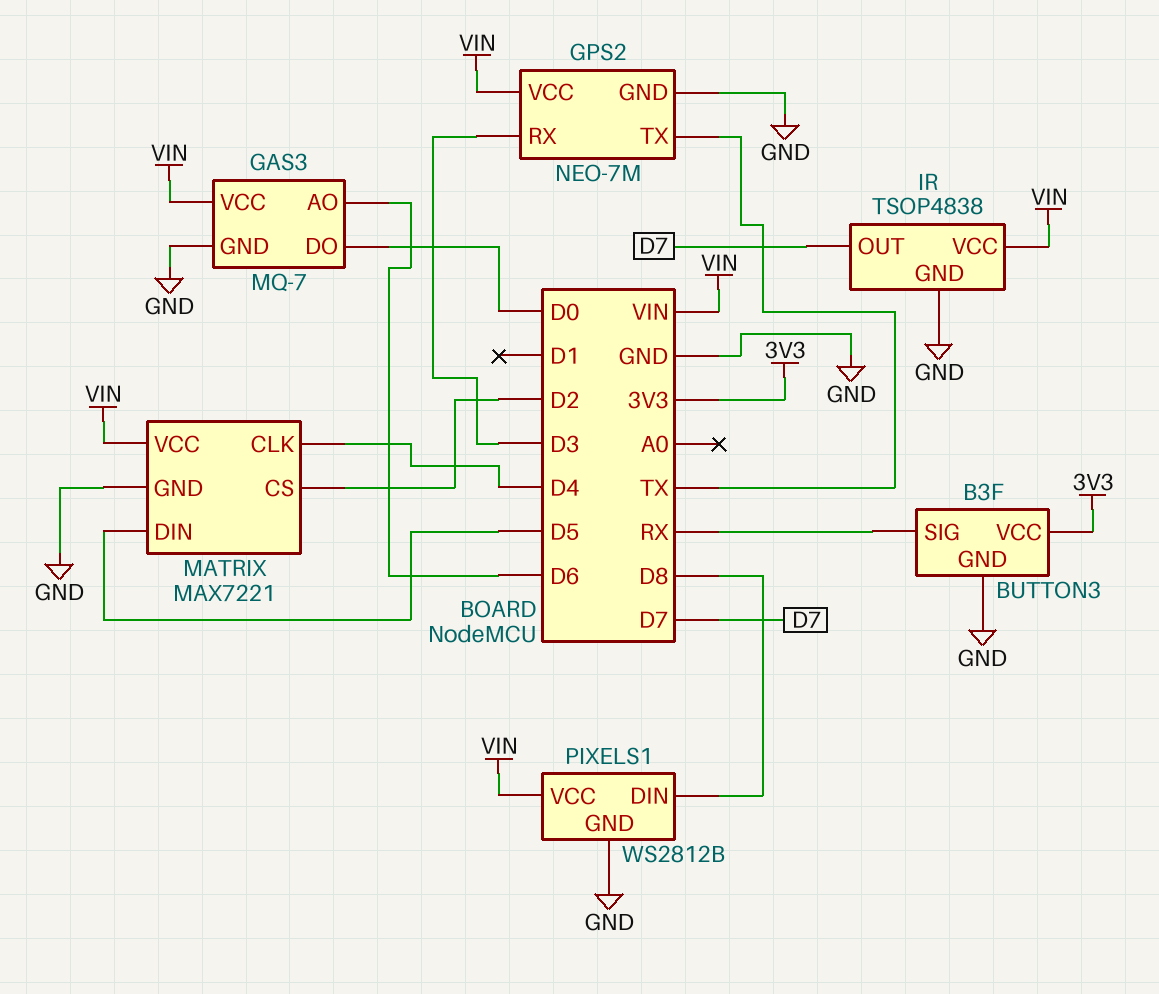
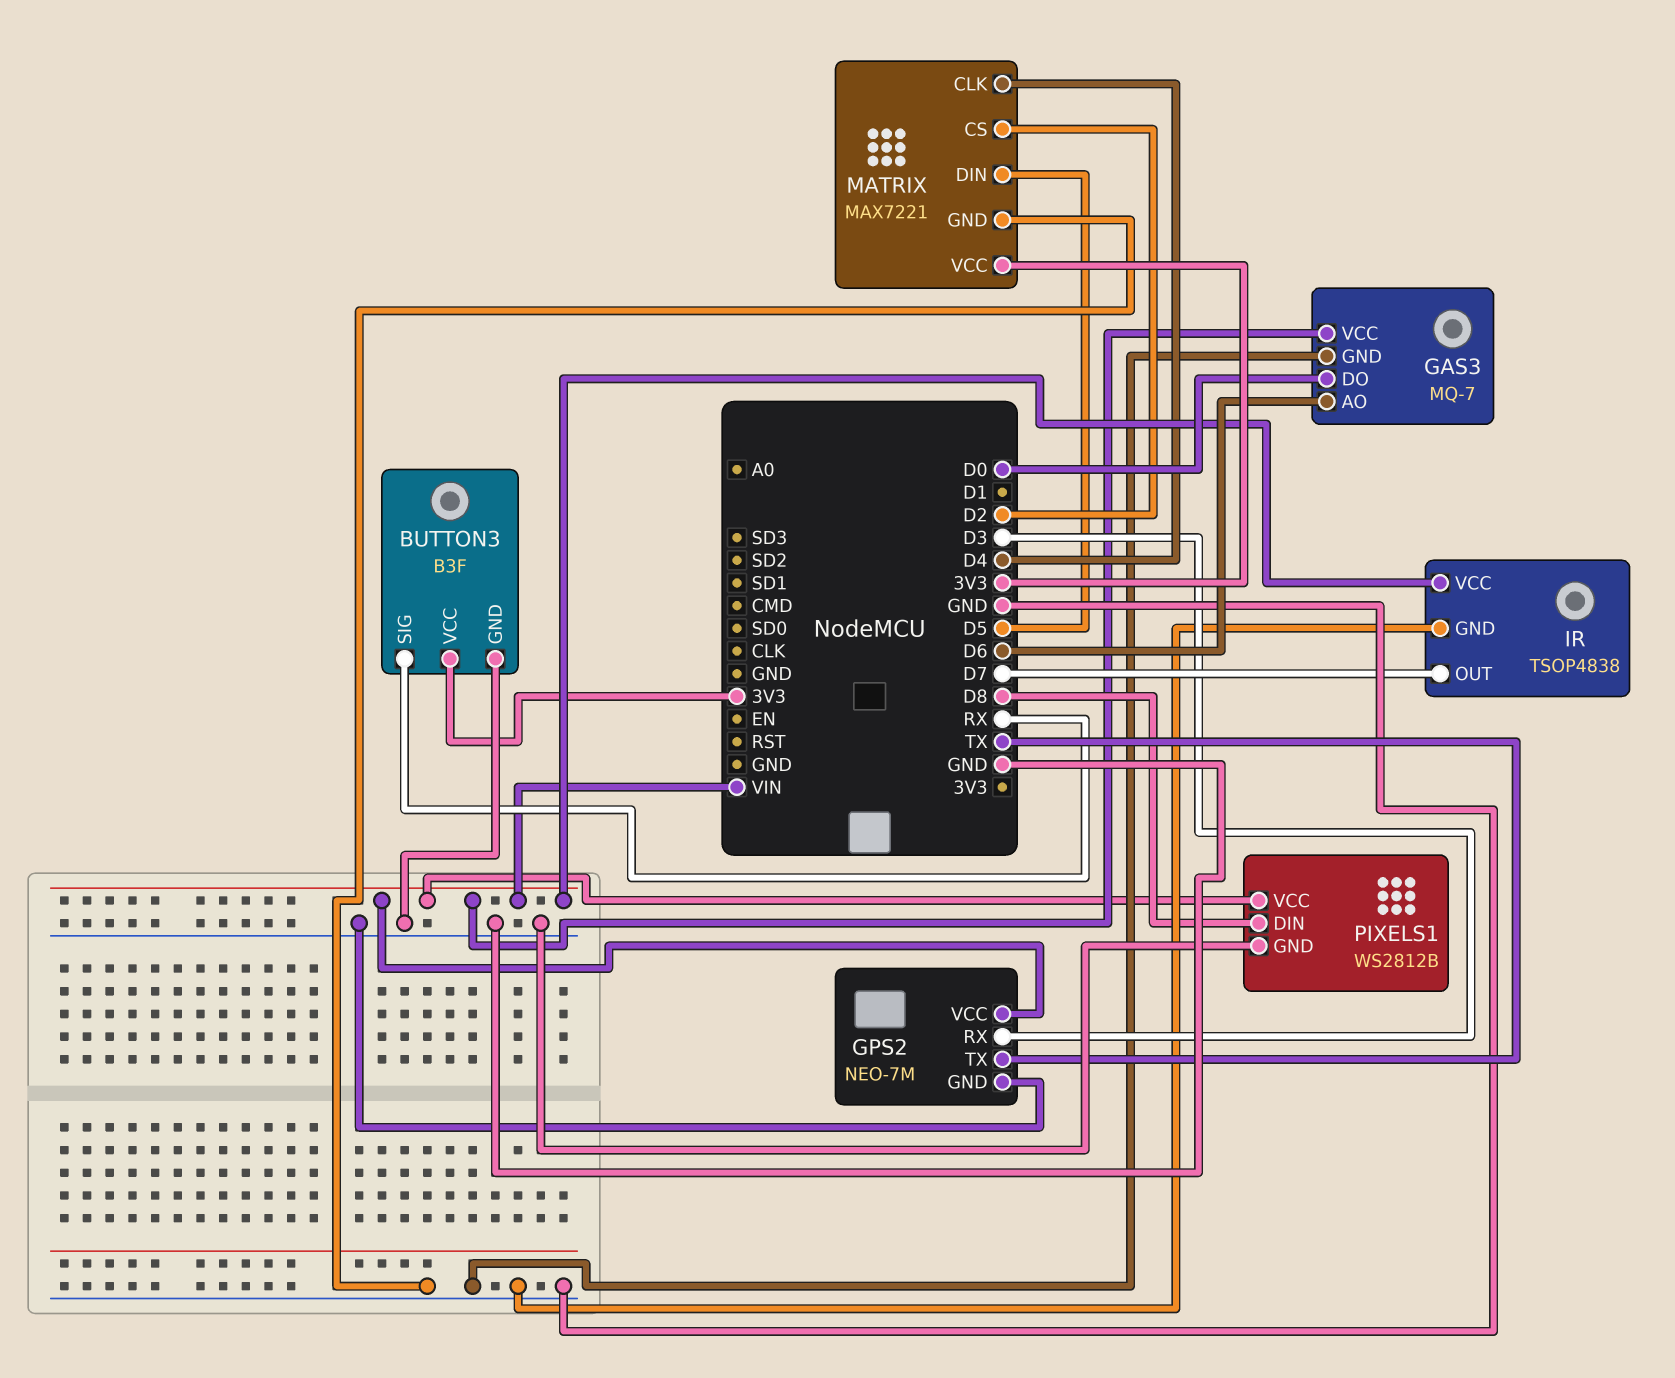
MATRIX pin VCC: VIN -> 3V3

